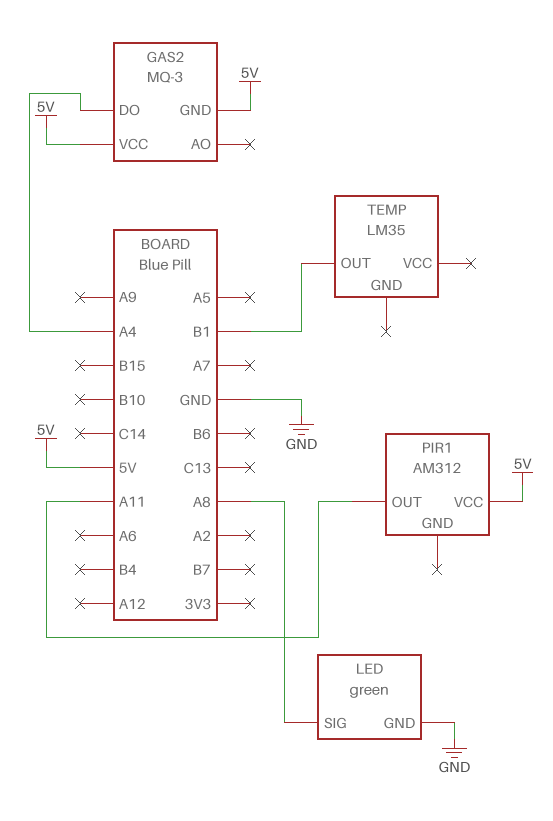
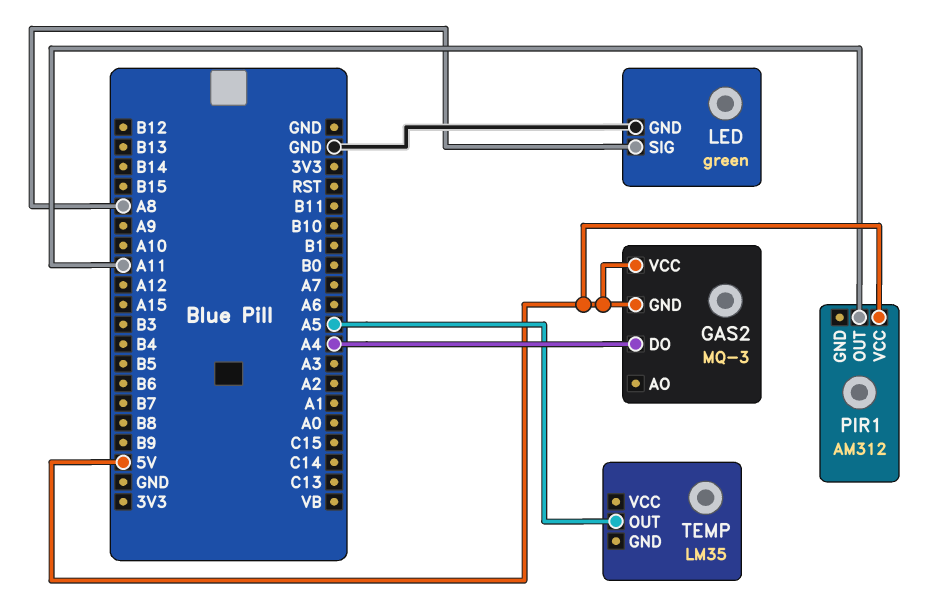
TEMP pin OUT: B1 -> A5

